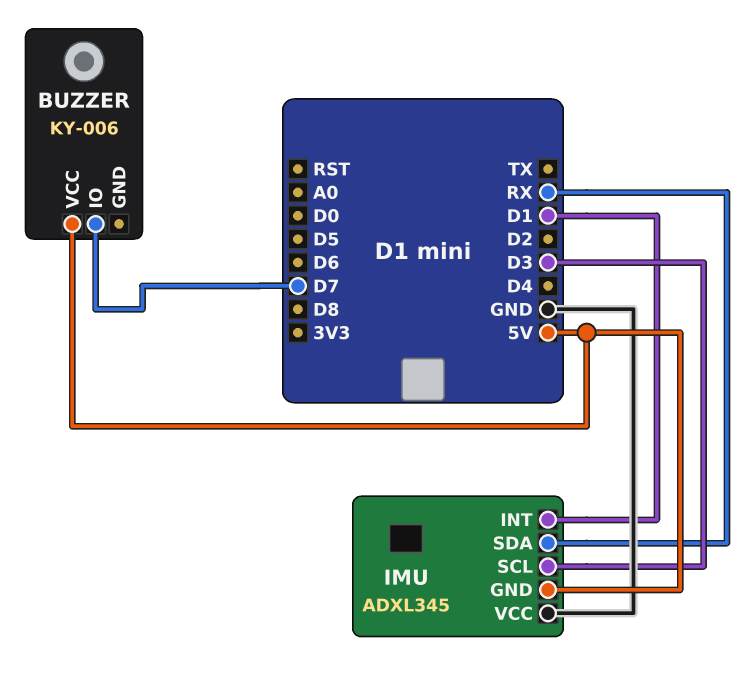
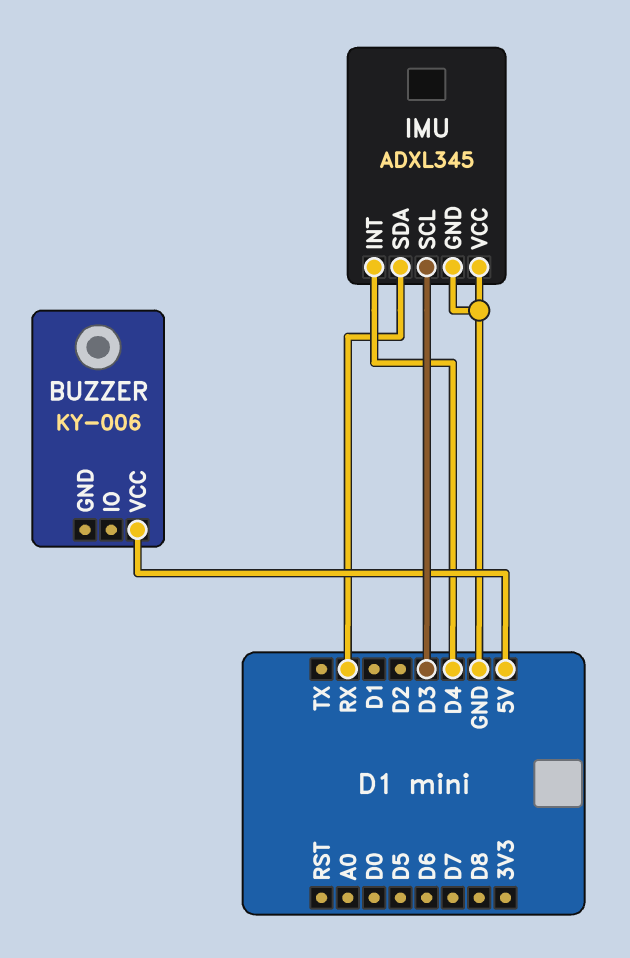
BUZZER pin IO: D7 -> none
IMU pin GND: 5V -> GND
IMU pin INT: D1 -> D4

